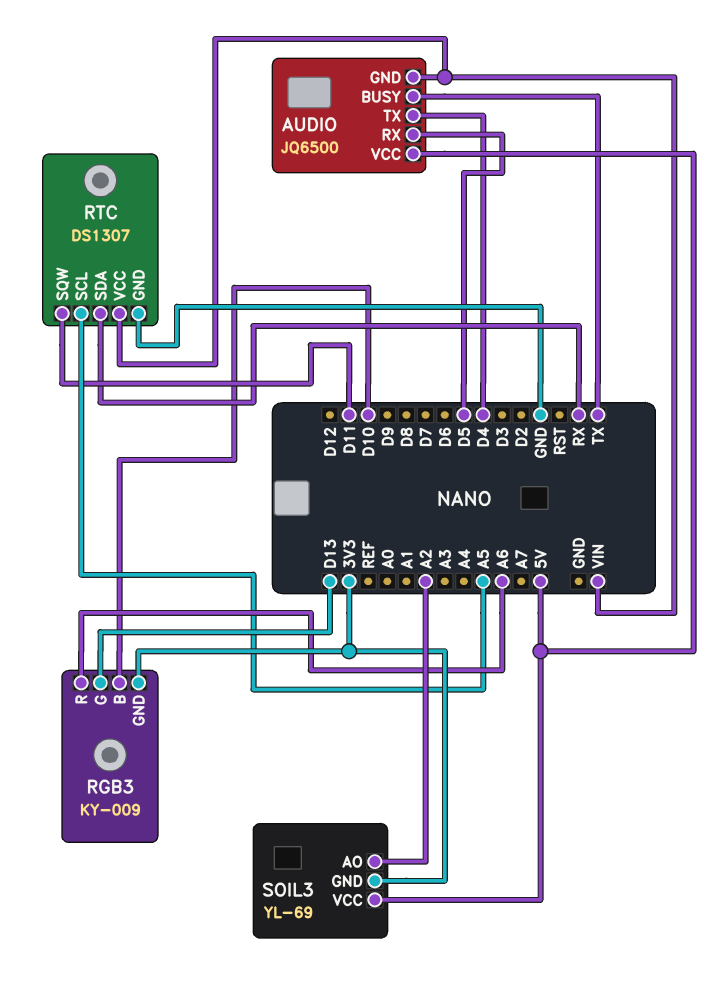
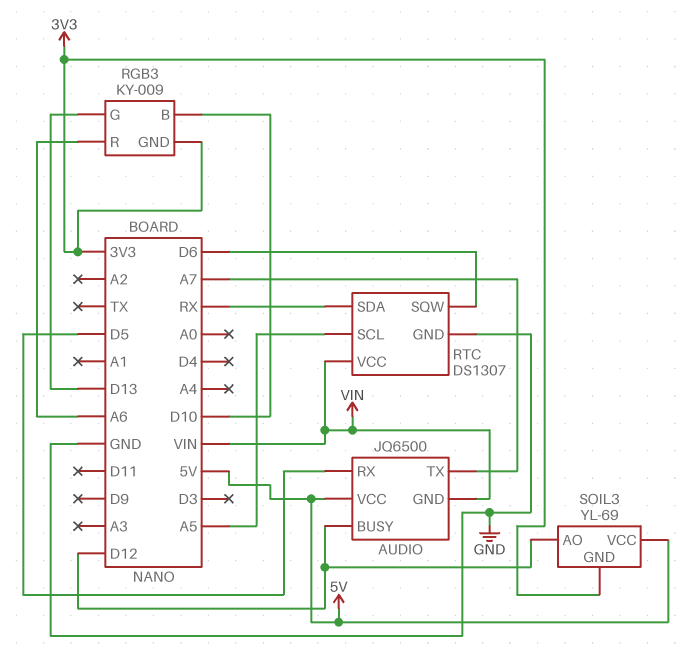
AUDIO pin BUSY: TX -> D12
AUDIO pin TX: D4 -> A7
RTC pin SQW: D11 -> D6
SOIL3 pin AO: A2 -> D12

